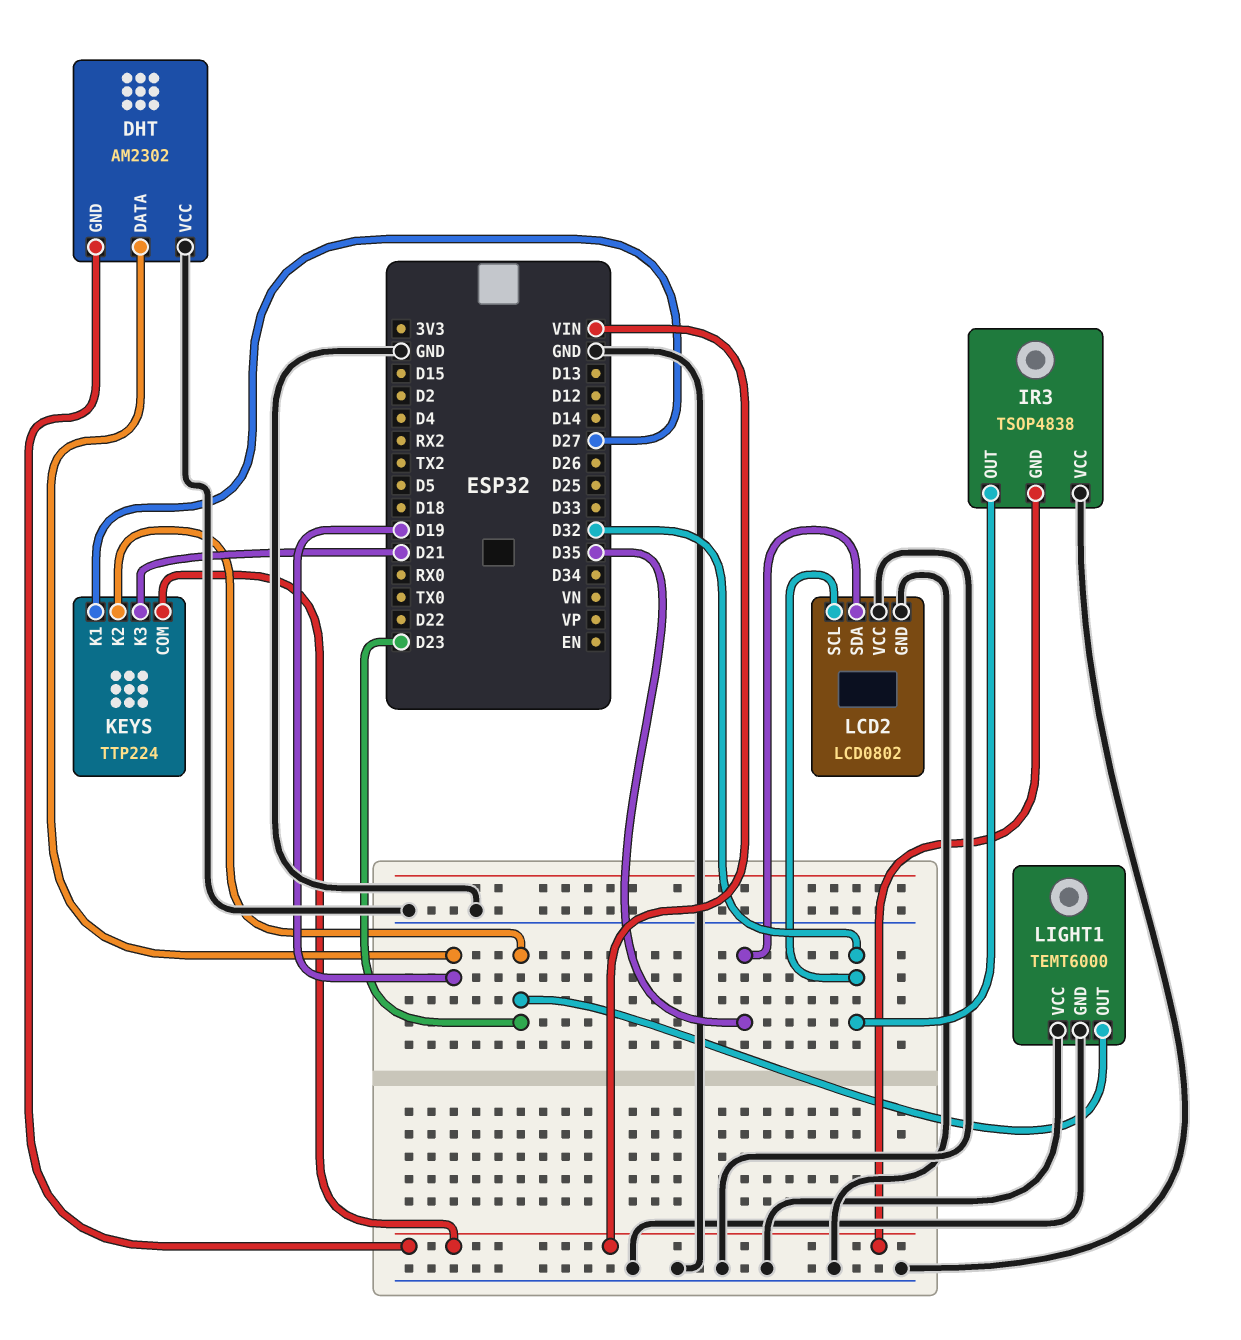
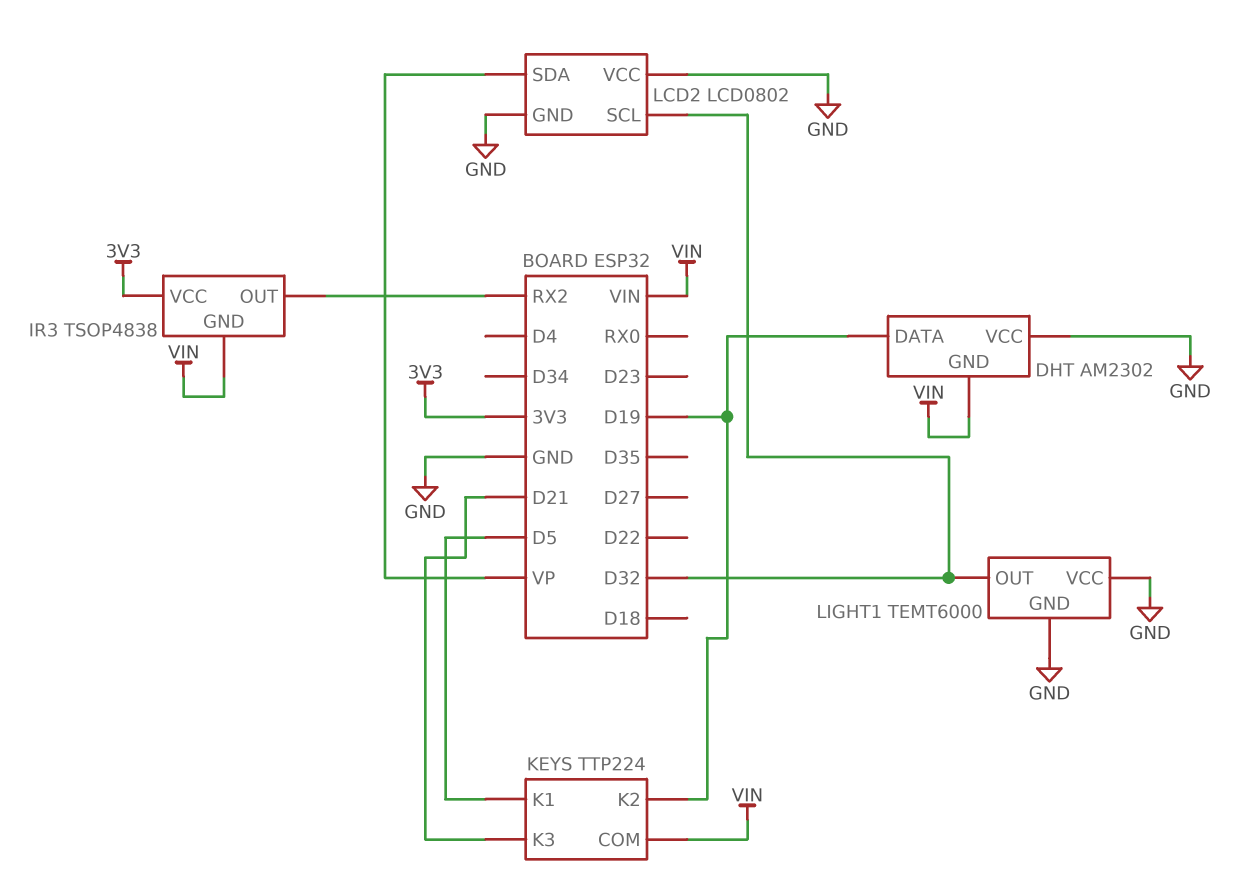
IR3 pin OUT: D32 -> RX2
IR3 pin VCC: GND -> 3V3
KEYS pin K1: D27 -> D5
KEYS pin K2: D23 -> D19
LCD2 pin SDA: D35 -> VP
LIGHT1 pin OUT: D23 -> D32

